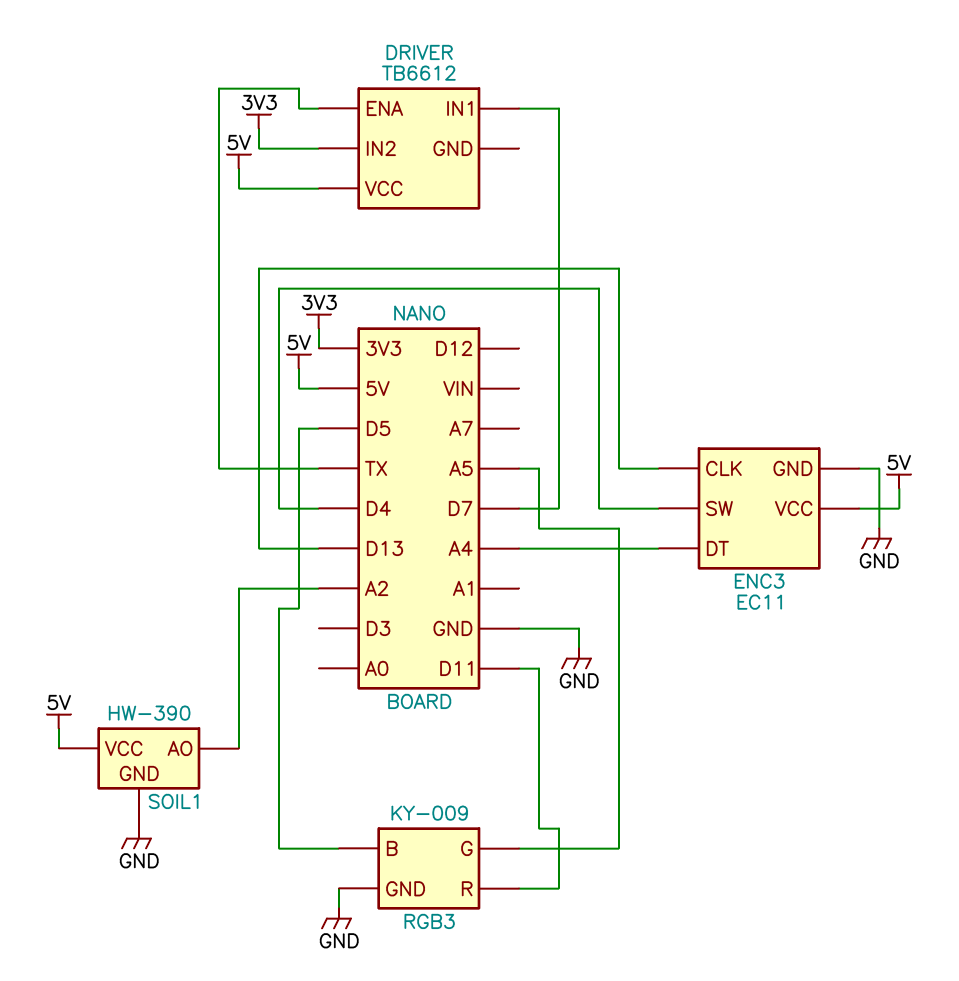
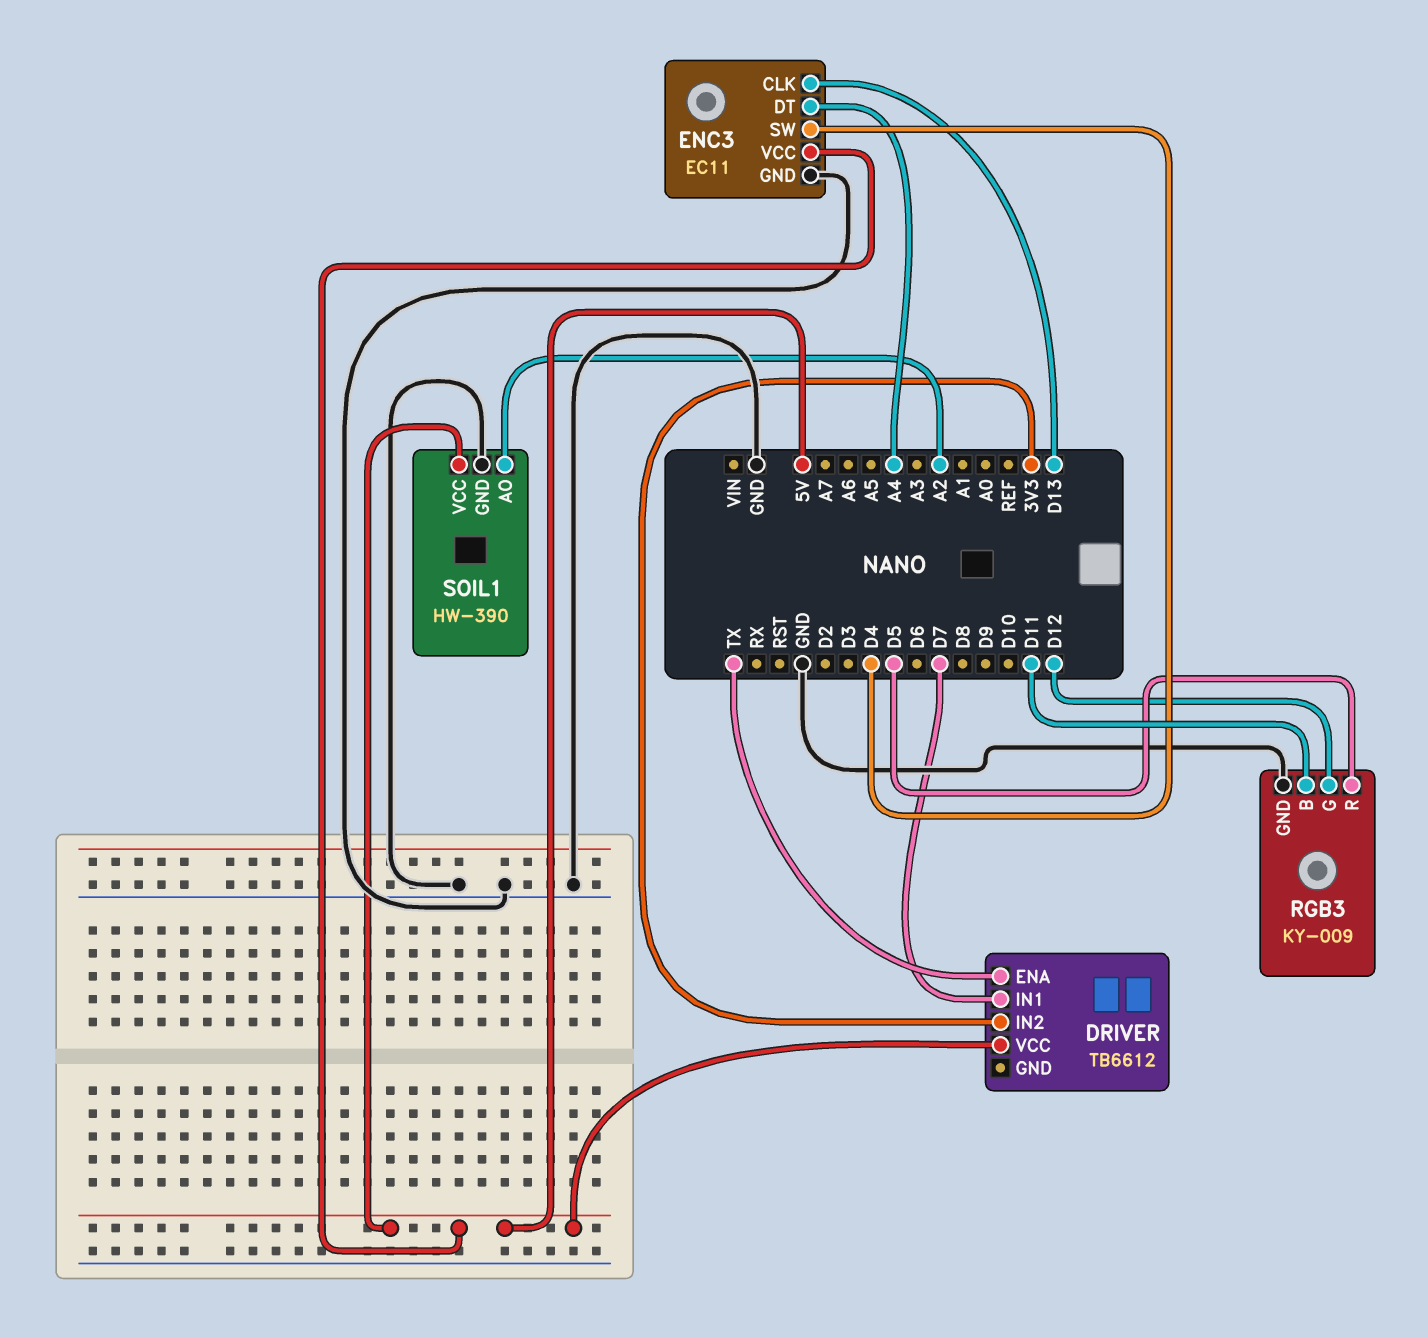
RGB3 pin B: D5 -> D11
RGB3 pin G: A5 -> D12
RGB3 pin R: D11 -> D5

